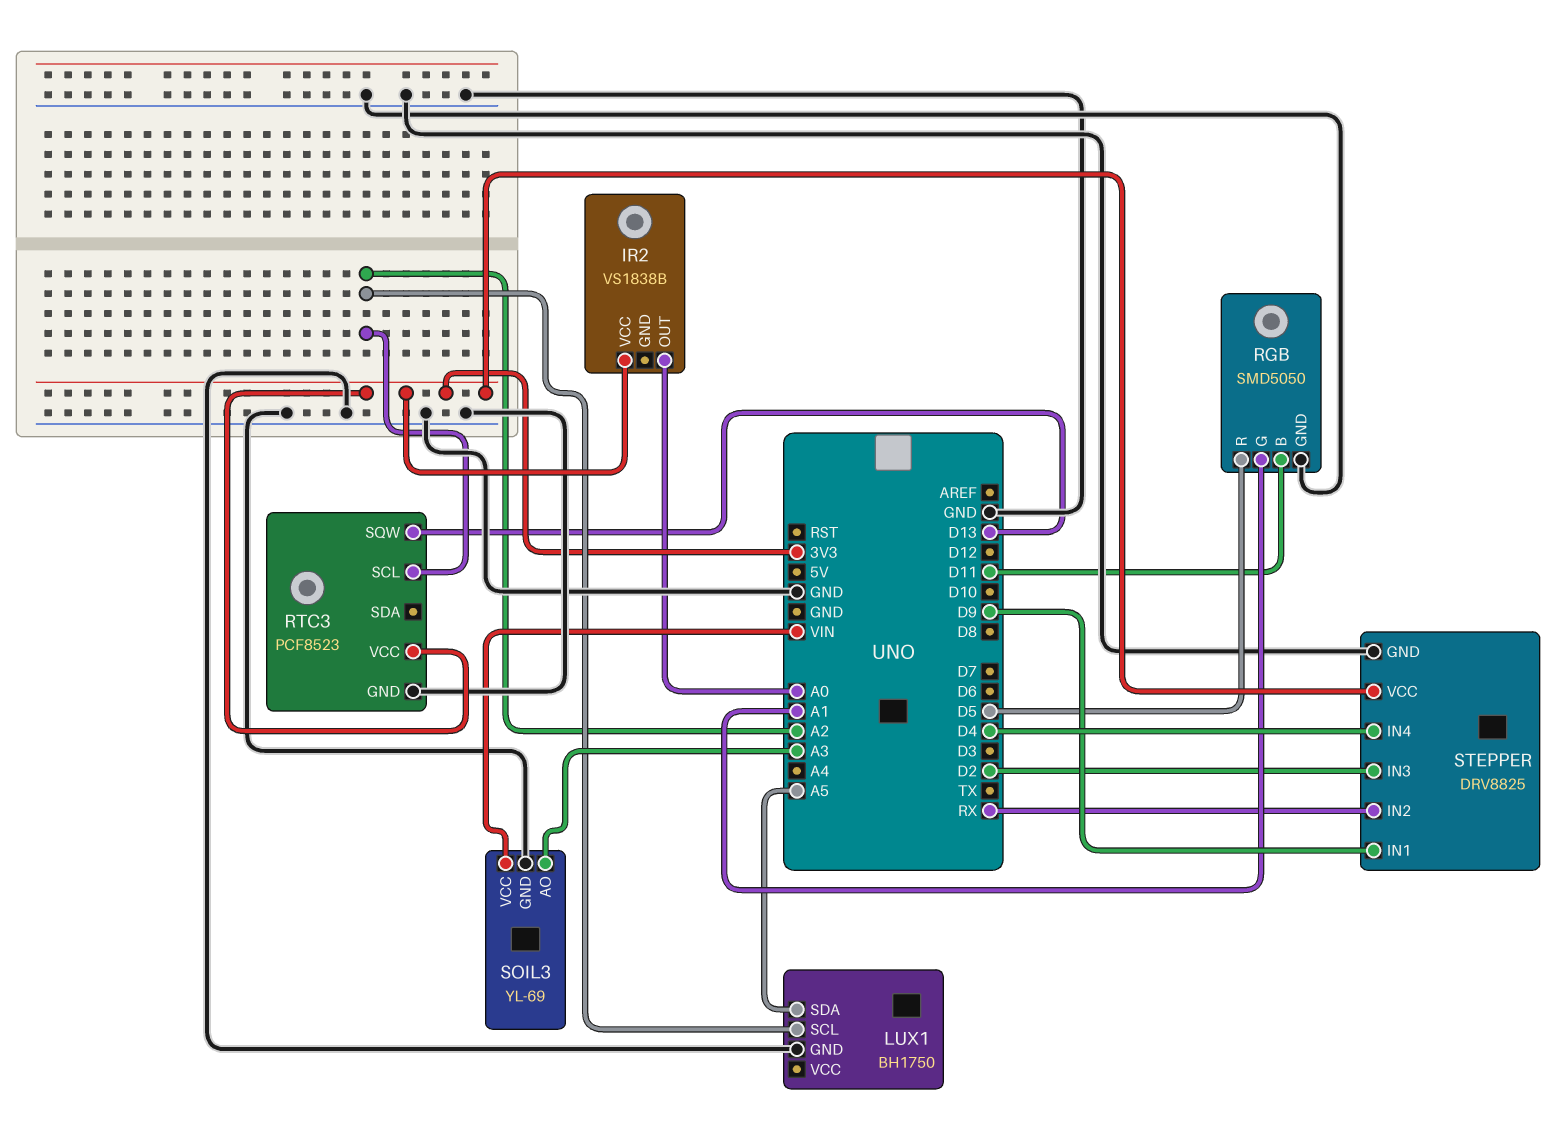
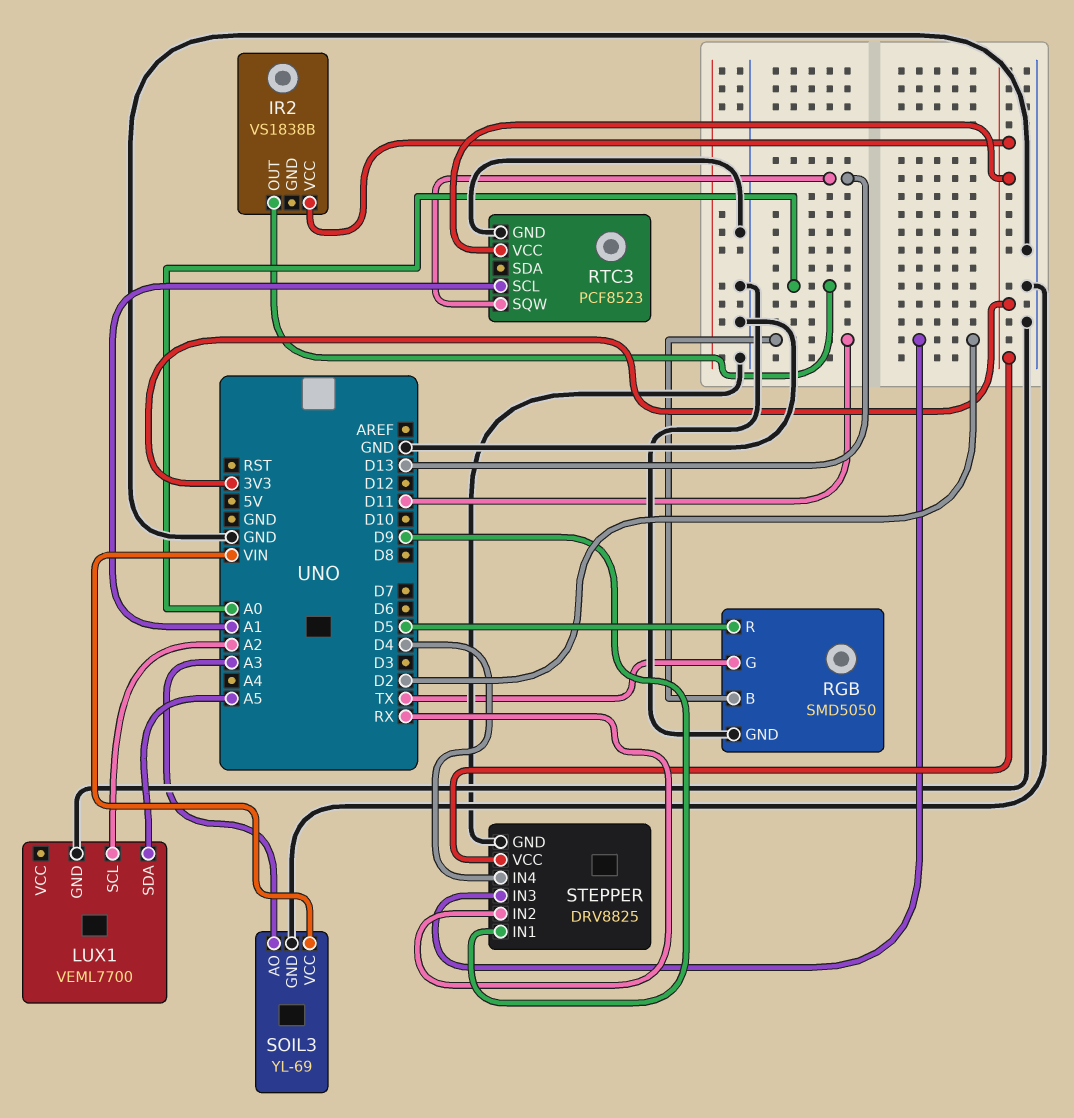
LUX1: BH1750 -> VEML7700
RGB pin G: A1 -> TX
RTC3 pin SCL: A2 -> A1

